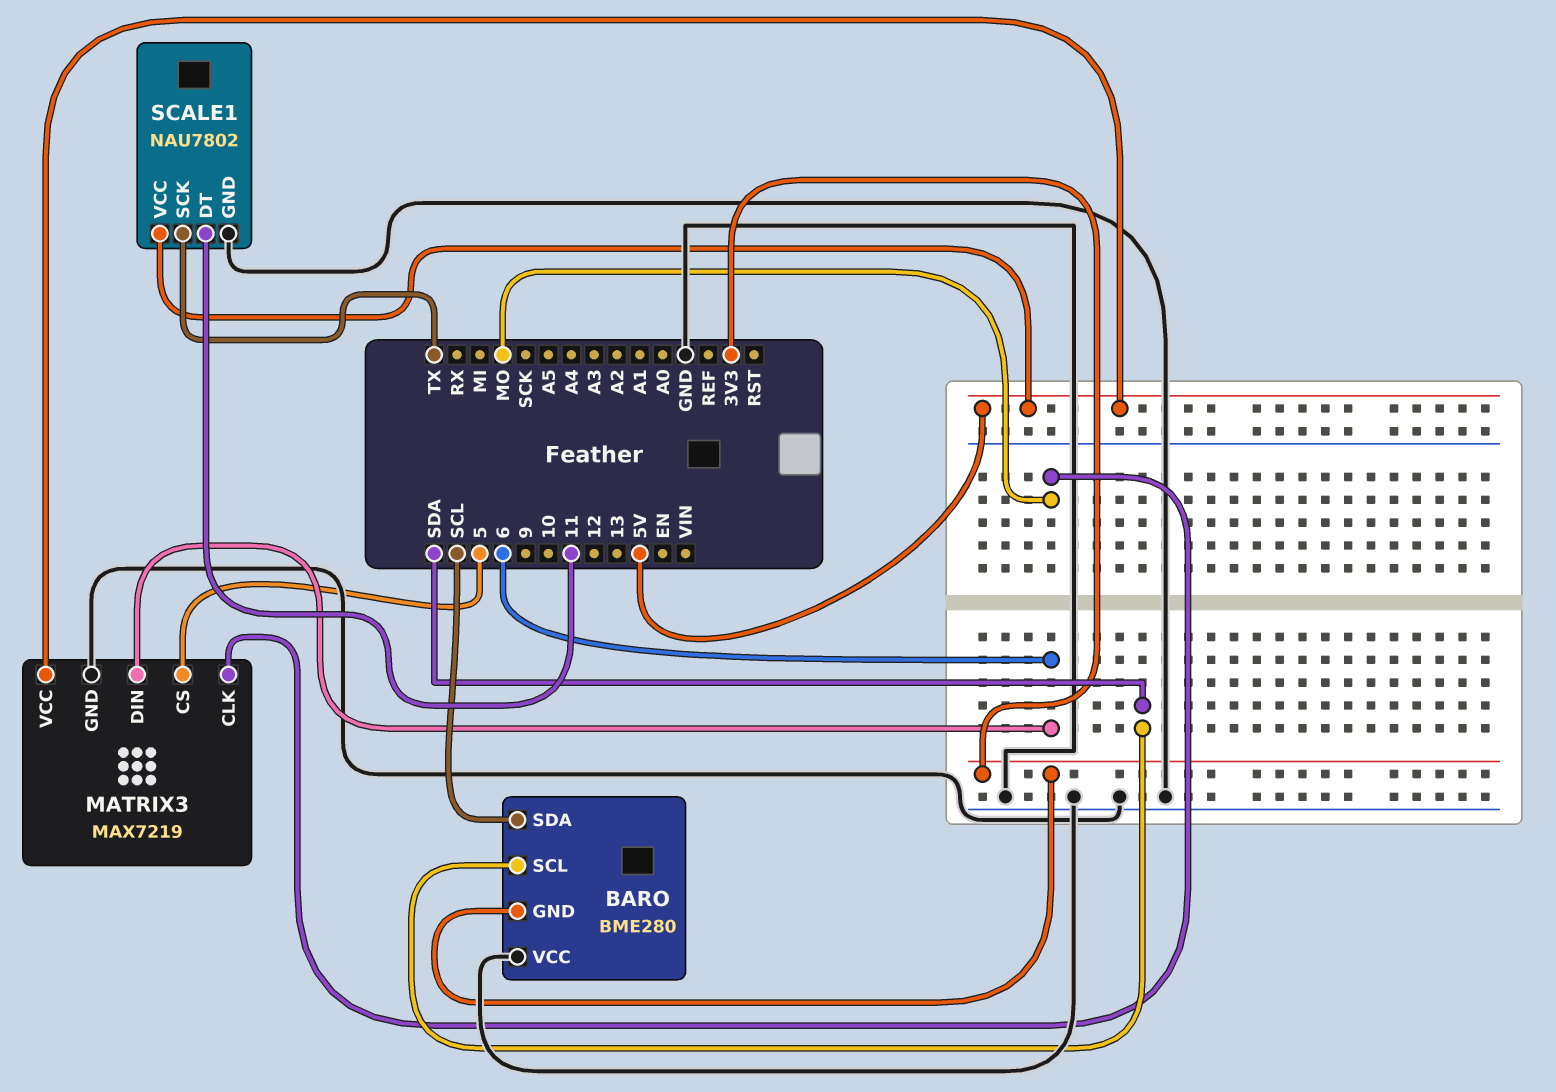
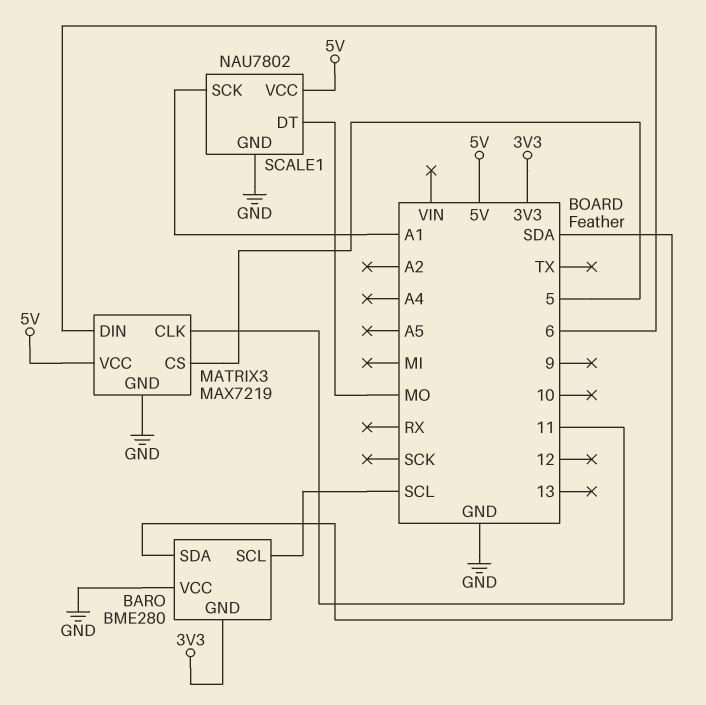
BARO pin SCL: SDA -> SCL
BARO pin SDA: SCL -> SDA
MATRIX3 pin CLK: MO -> 11
SCALE1 pin DT: 11 -> MO
SCALE1 pin SCK: TX -> A1

